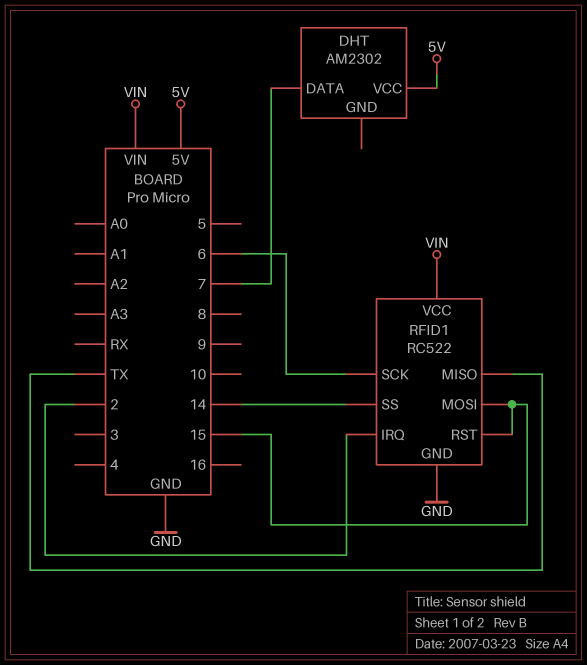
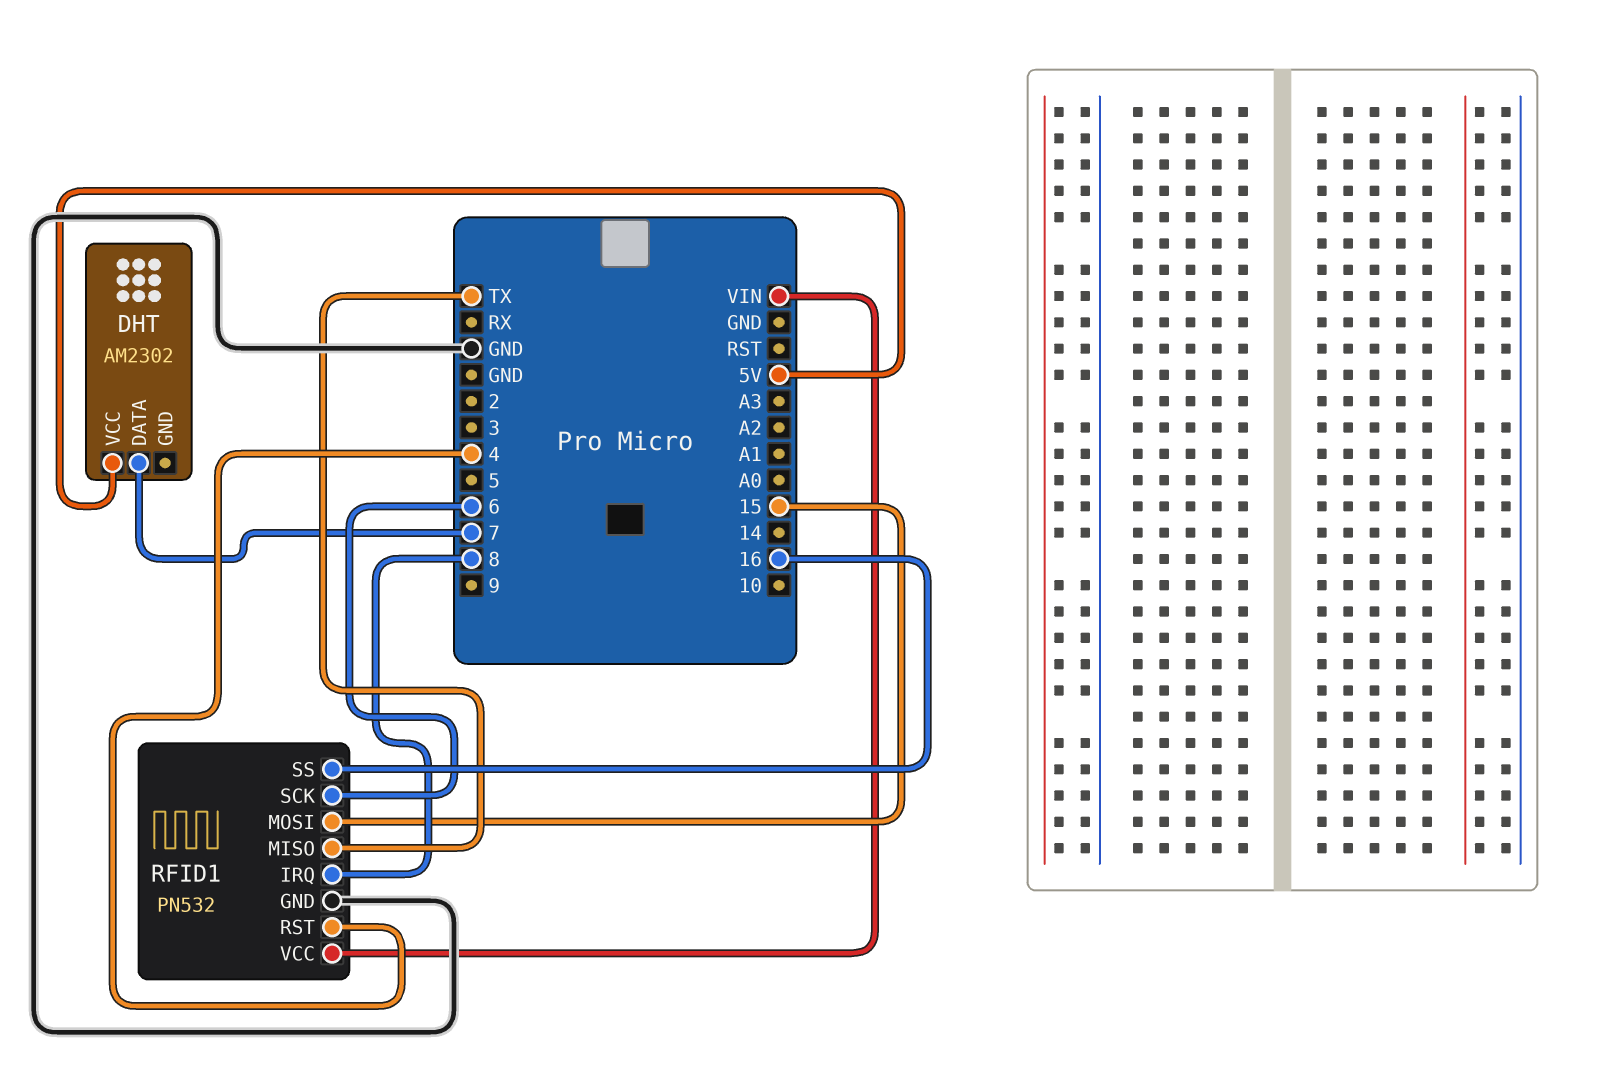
RFID1: RC522 -> PN532
RFID1 pin IRQ: 2 -> 8
RFID1 pin RST: 15 -> 4
RFID1 pin SS: 14 -> 16

